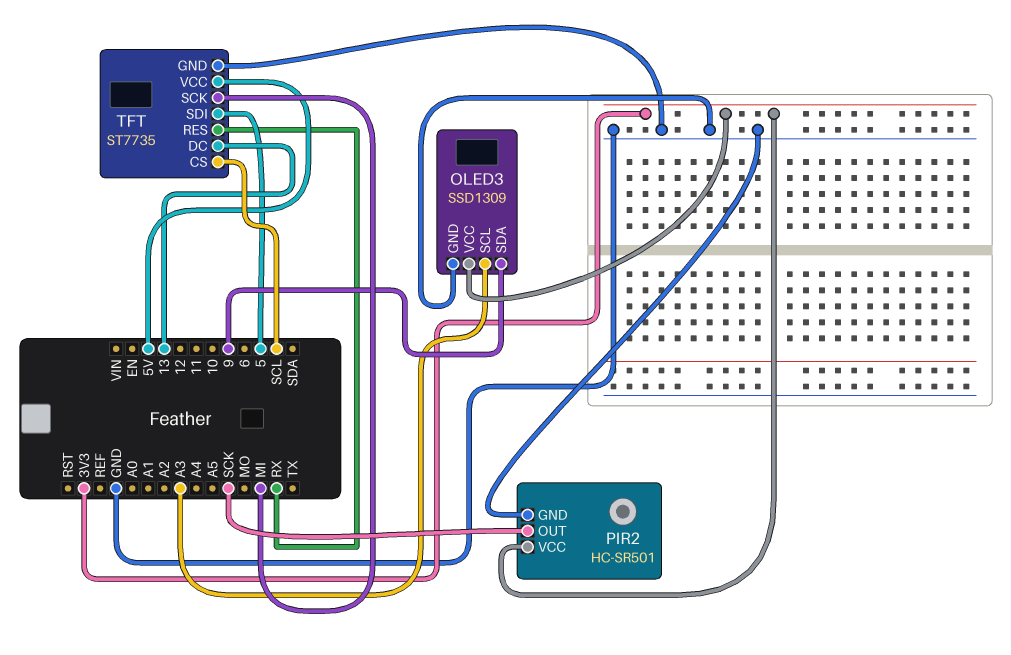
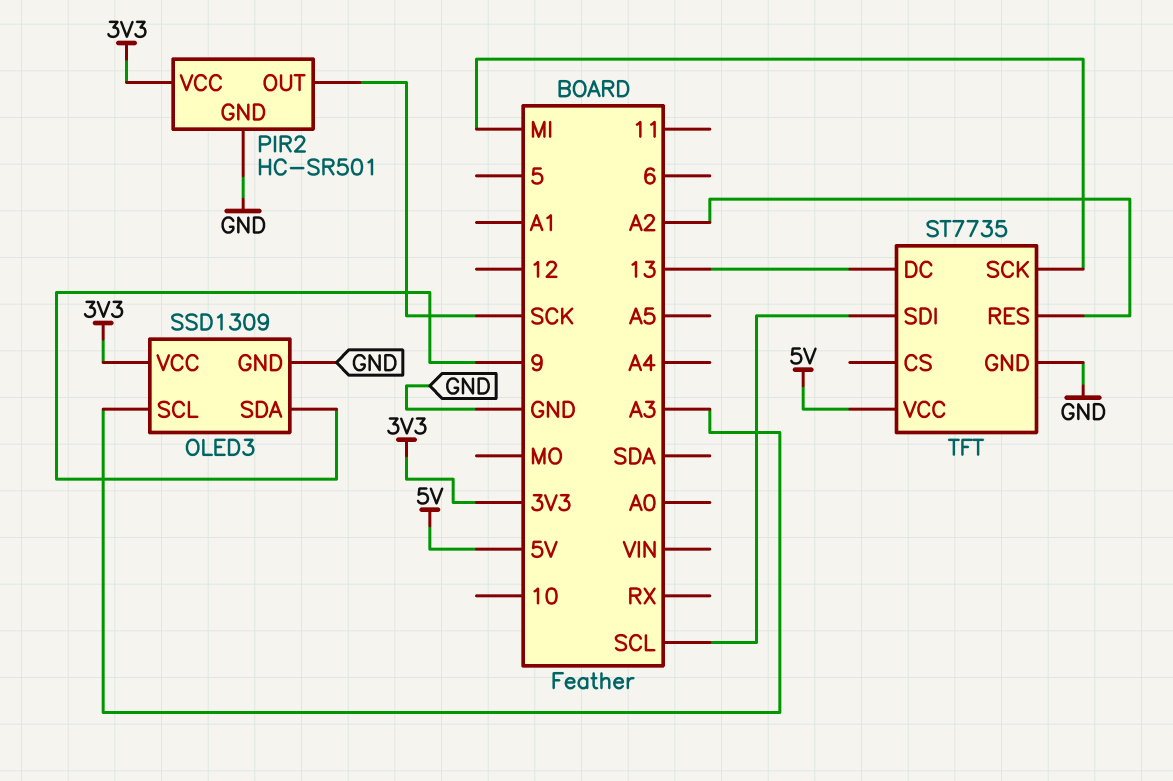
TFT pin CS: SCL -> none
TFT pin RES: RX -> A2
TFT pin SDI: 5 -> SCL

